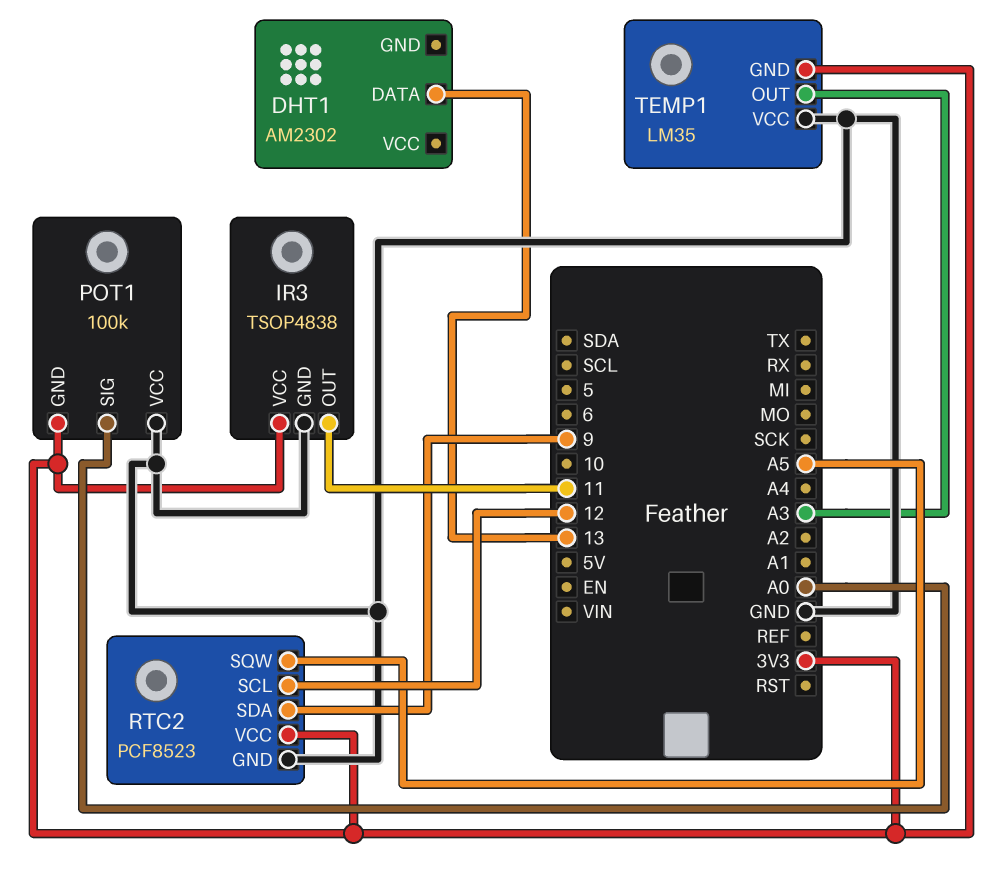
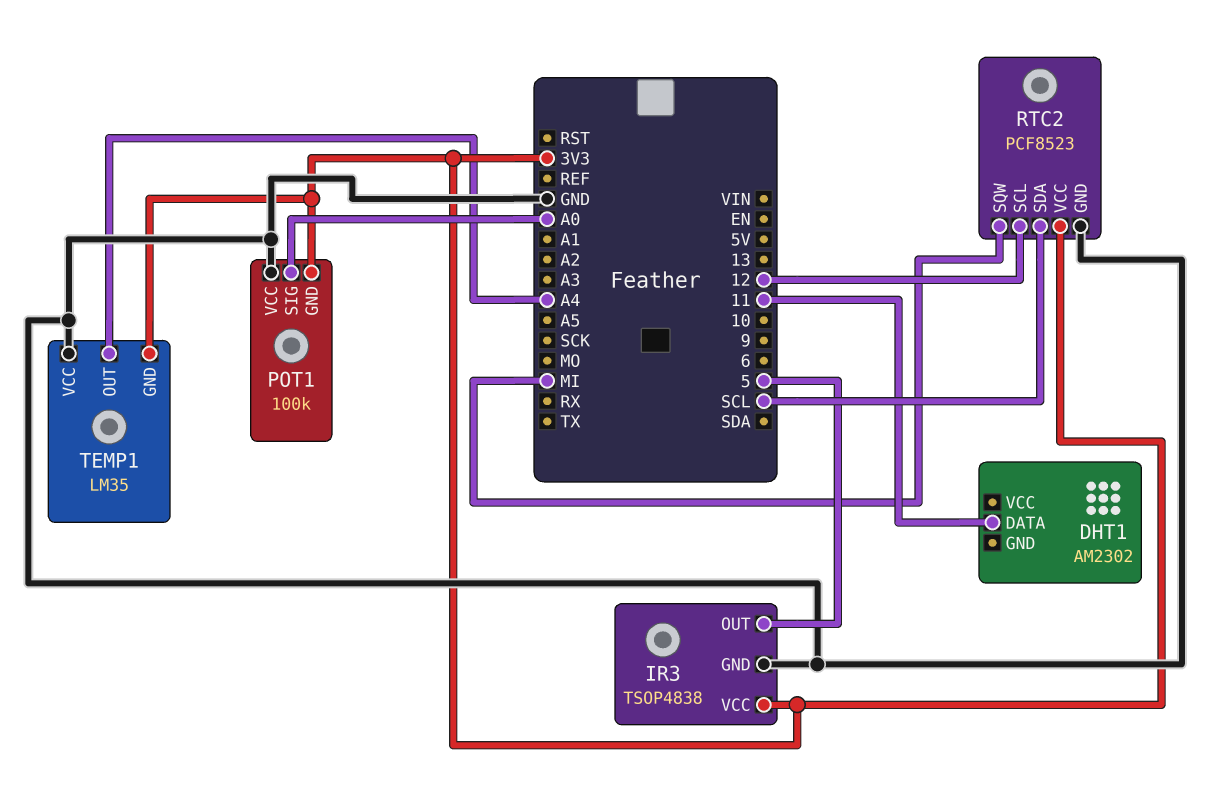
DHT1 pin DATA: 13 -> 11
IR3 pin OUT: 11 -> 5
RTC2 pin SDA: 9 -> SCL
RTC2 pin SQW: A5 -> MI
TEMP1 pin OUT: A3 -> A4

